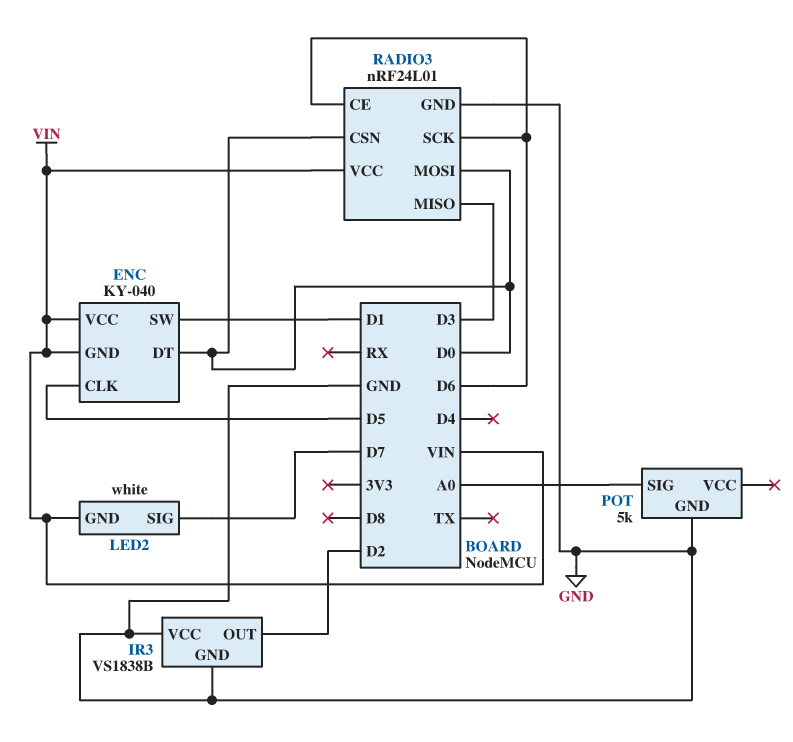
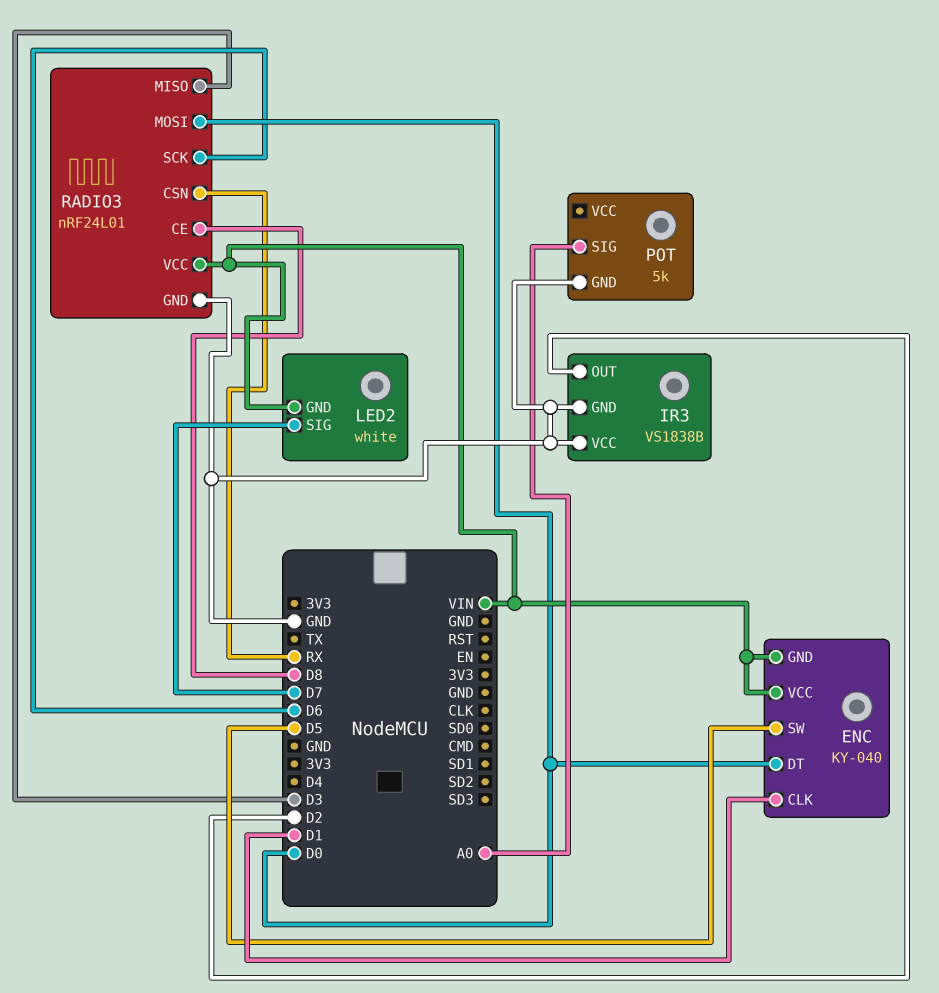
ENC pin CLK: D5 -> D1
ENC pin SW: D1 -> D5
RADIO3 pin CE: D6 -> D8
RADIO3 pin CSN: D0 -> RX

